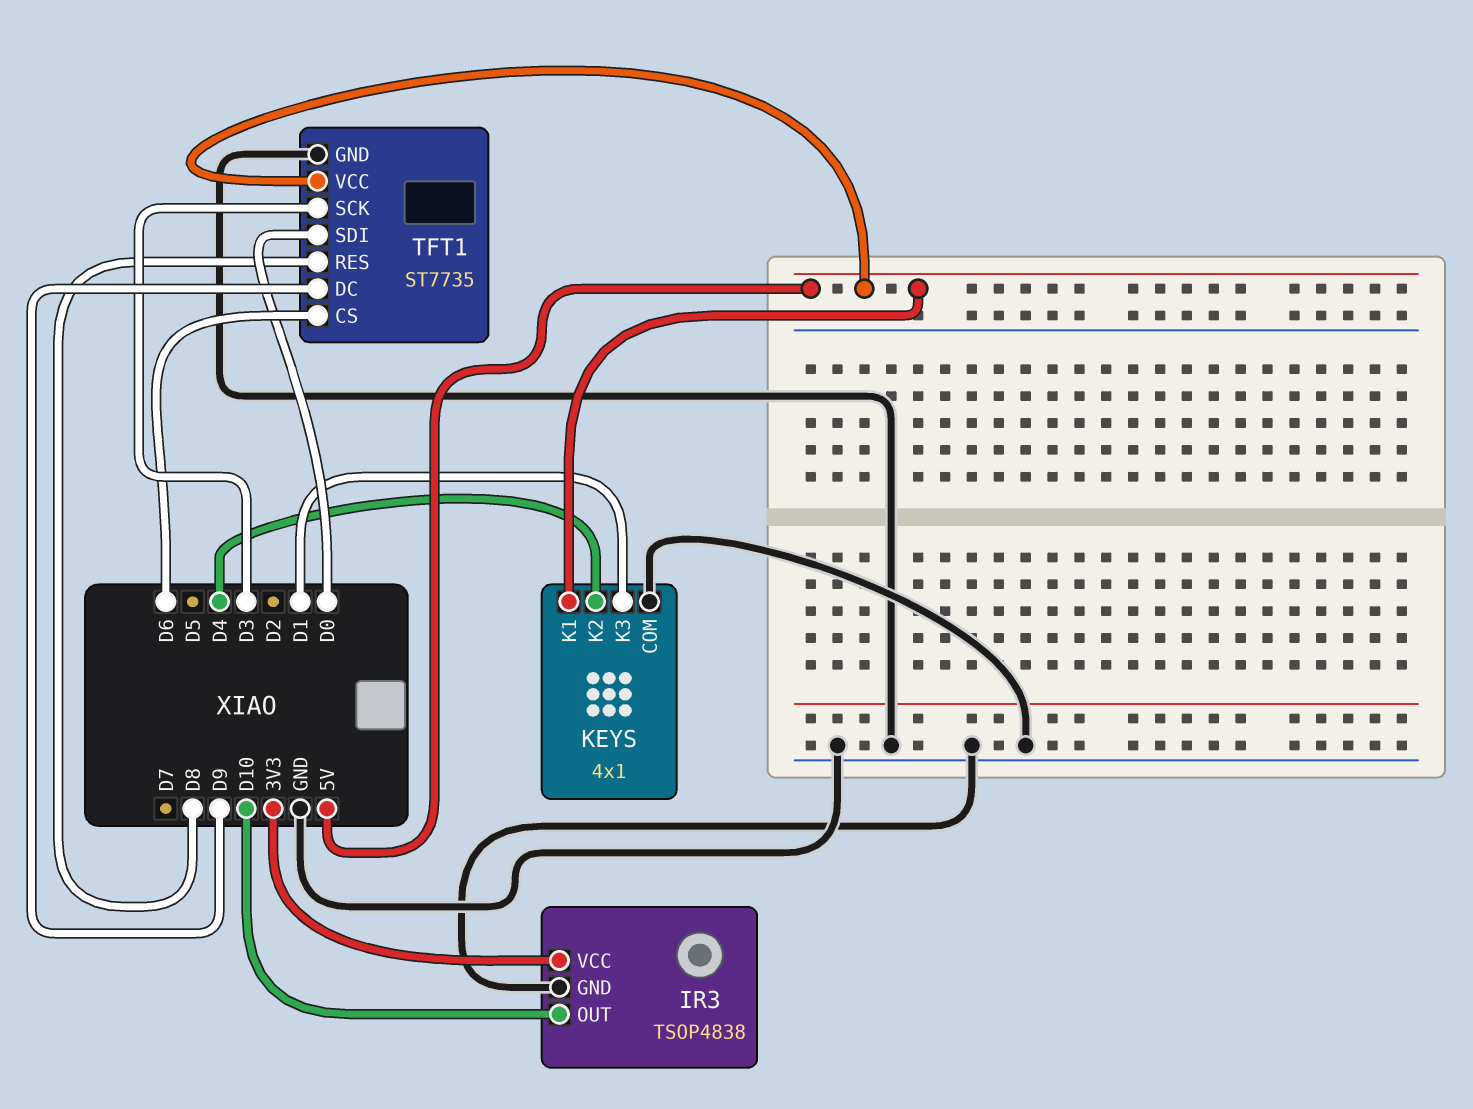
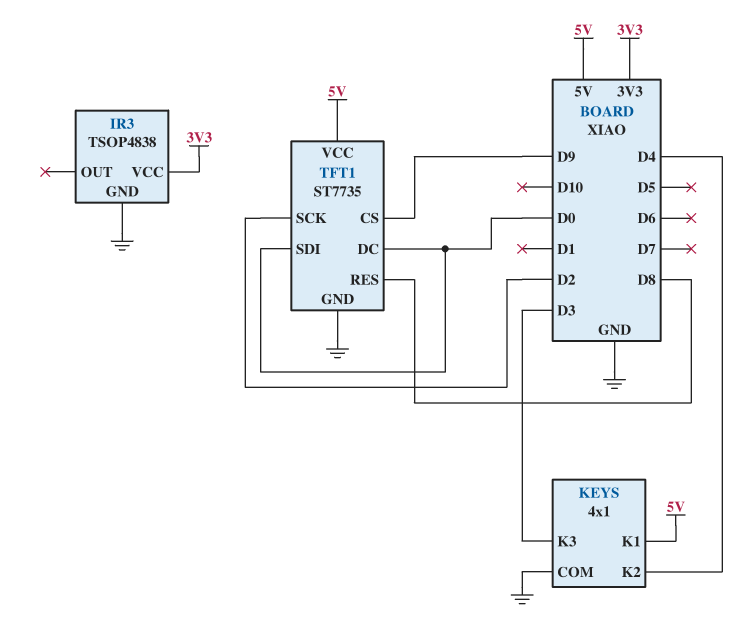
IR3 pin OUT: D10 -> none
KEYS pin K3: D1 -> D3
TFT1 pin CS: D6 -> D9
TFT1 pin DC: D9 -> D0
TFT1 pin SCK: D3 -> D2

